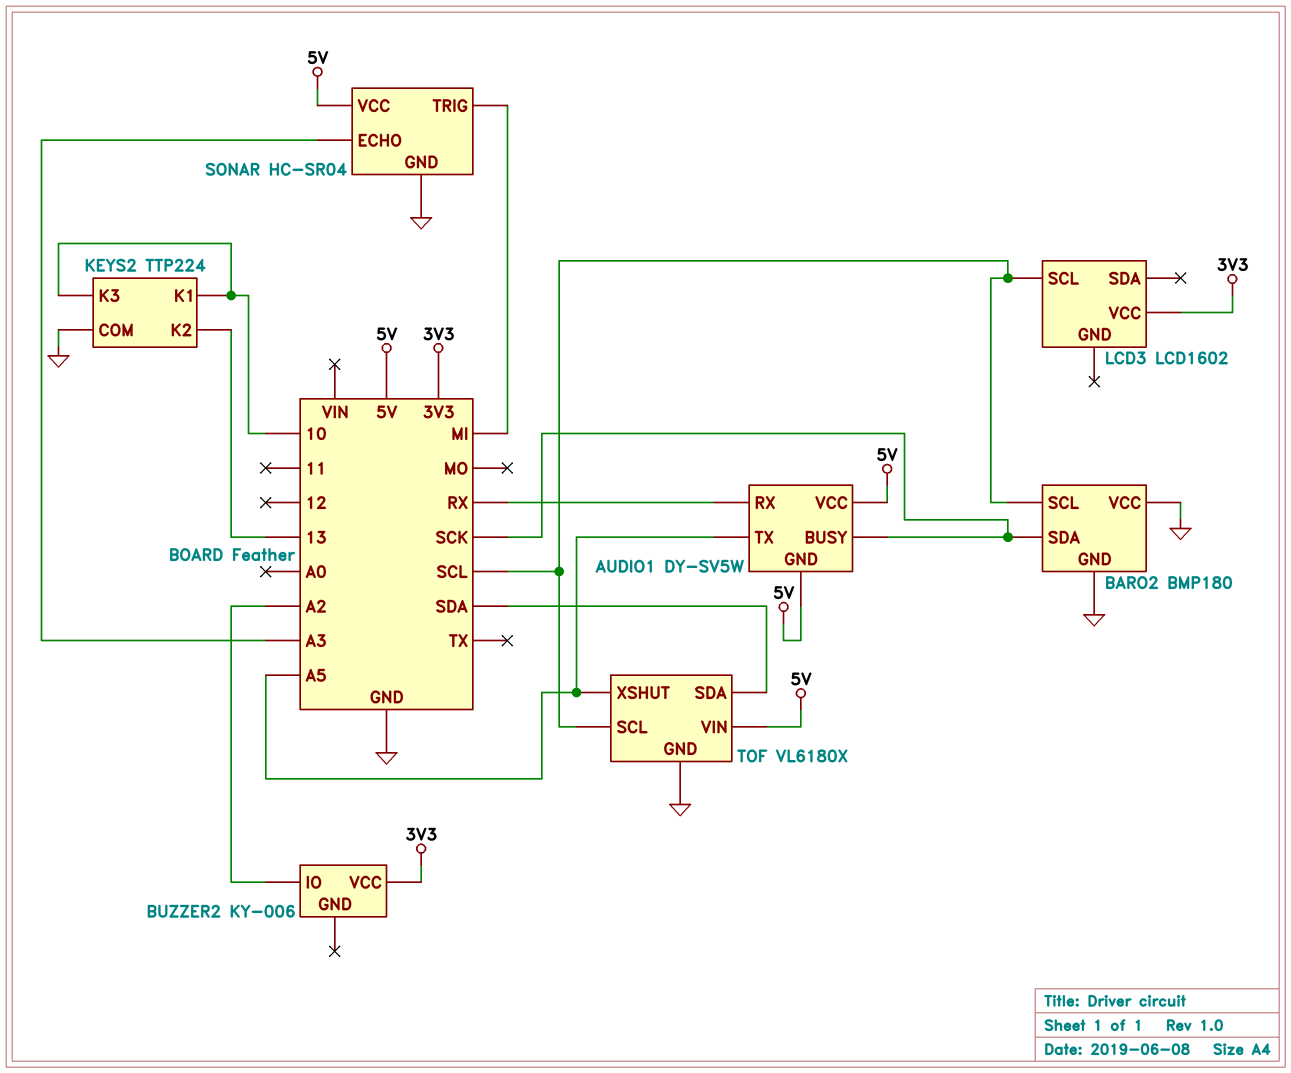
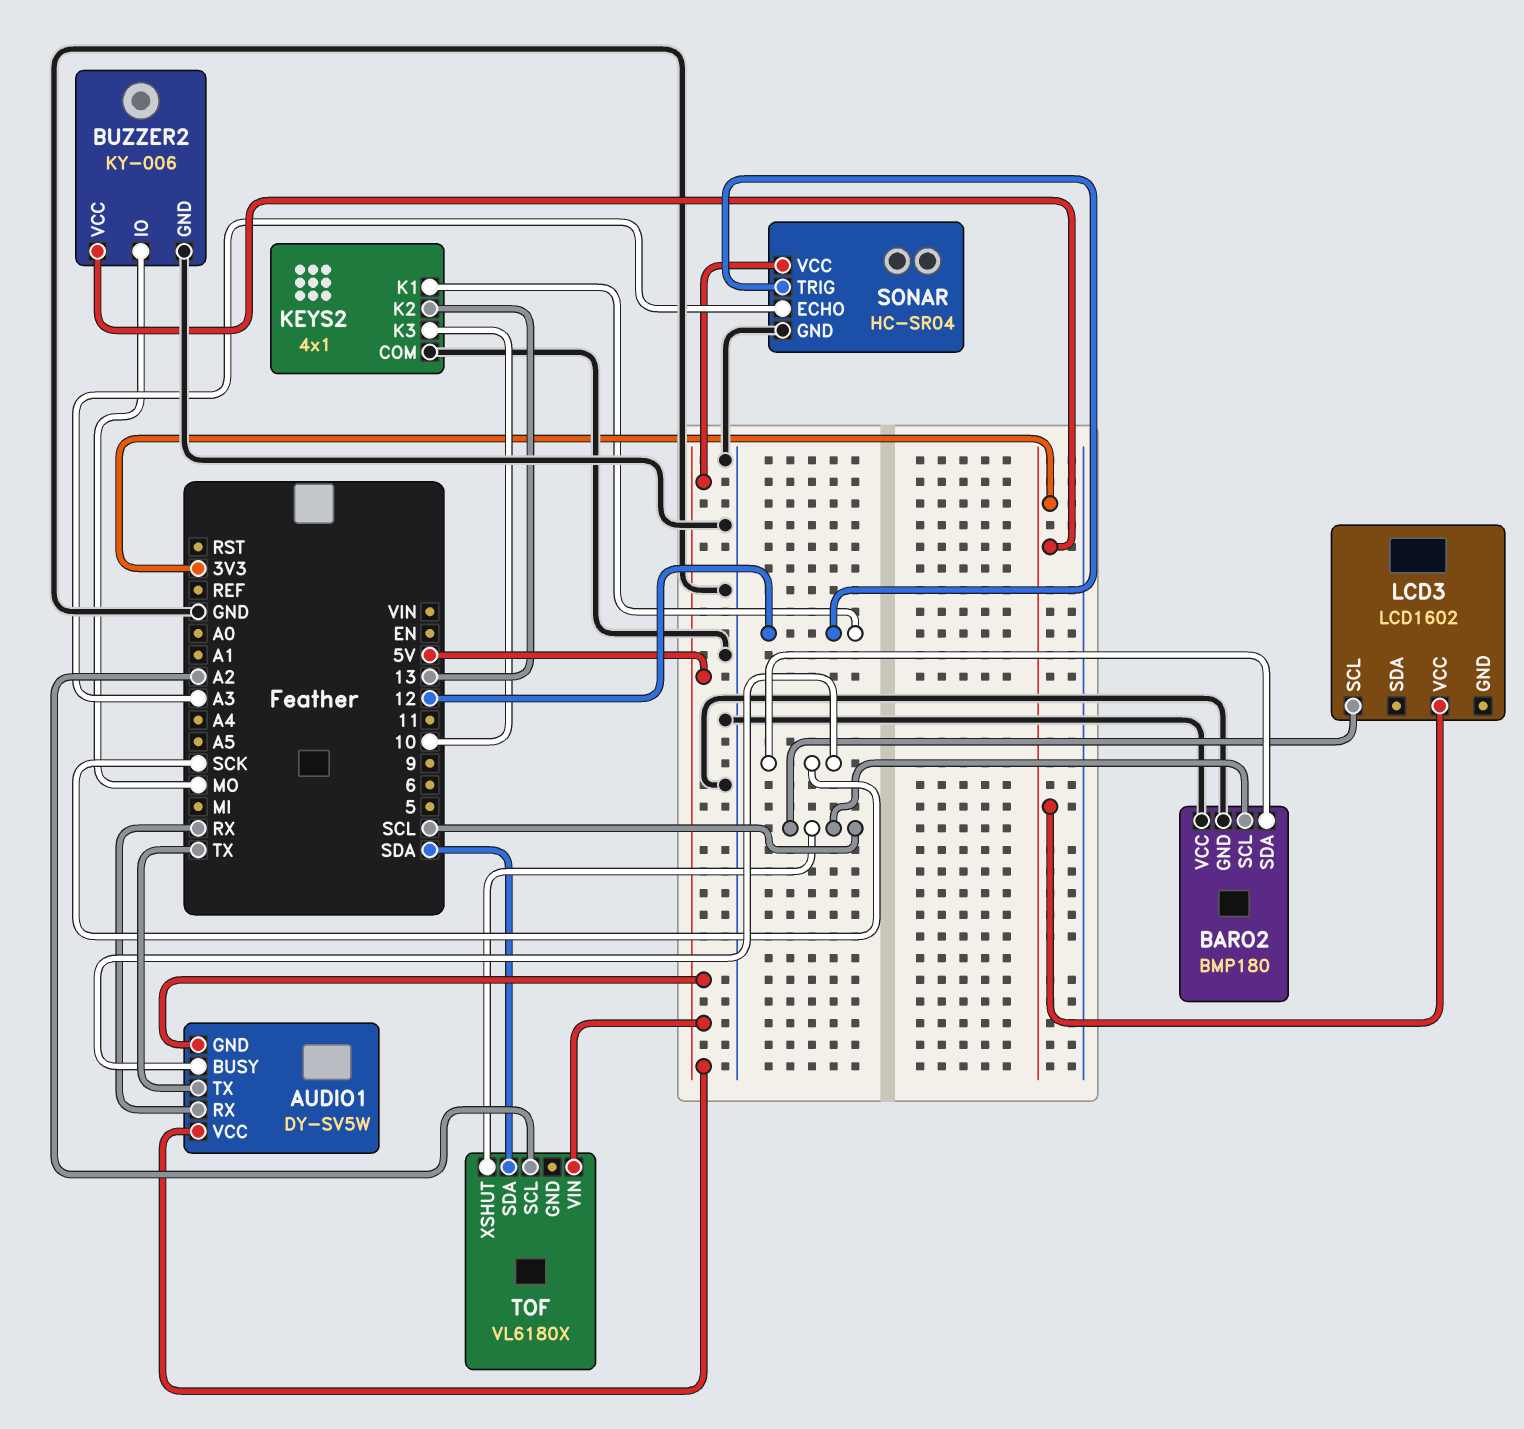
AUDIO1 pin TX: A5 -> TX
BUZZER2 pin GND: none -> GND
BUZZER2 pin IO: A2 -> MO
KEYS2: TTP224 -> 4x1
KEYS2 pin K1: 10 -> 12
SONAR pin TRIG: MI -> 12
TOF pin GND: GND -> none
TOF pin SCL: SCL -> A2
TOF pin XSHUT: A5 -> SCL

